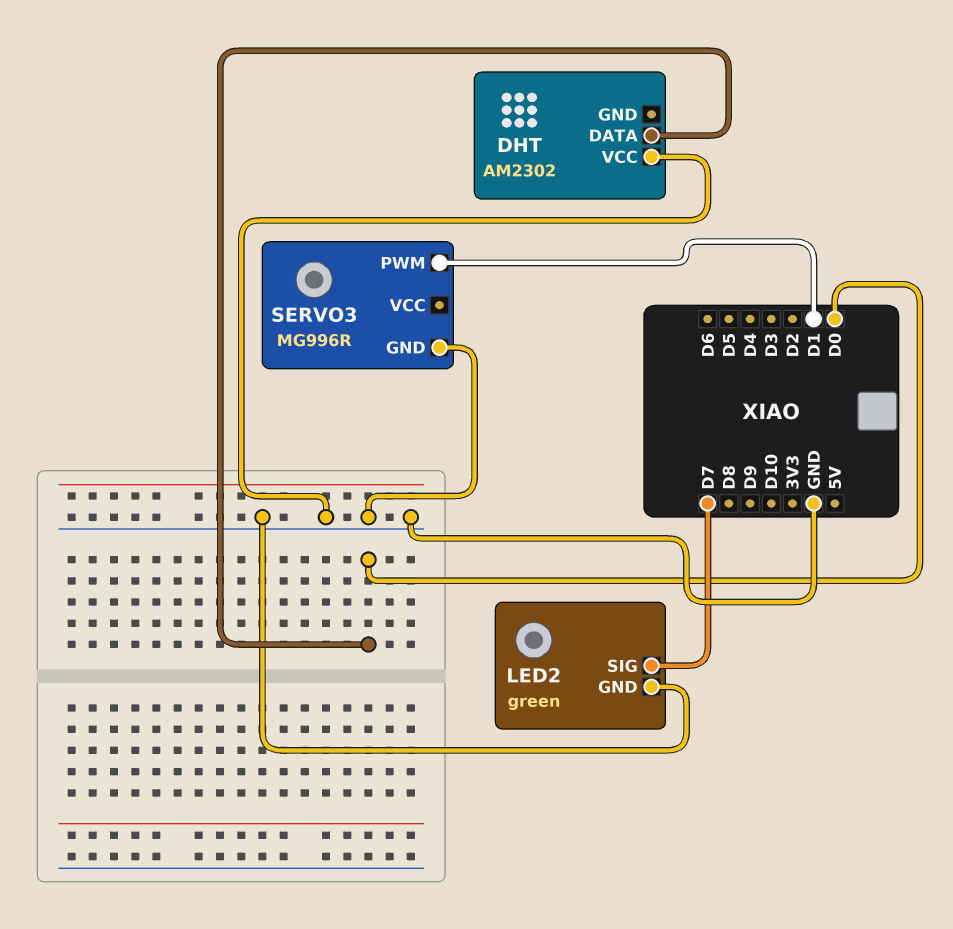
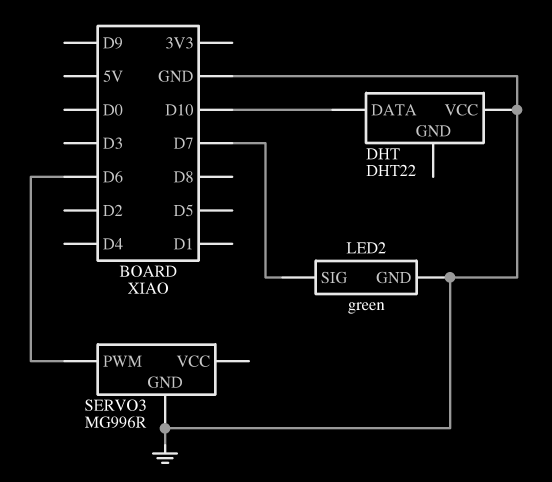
DHT: AM2302 -> DHT22
DHT pin DATA: D0 -> D10
SERVO3 pin PWM: D1 -> D6

